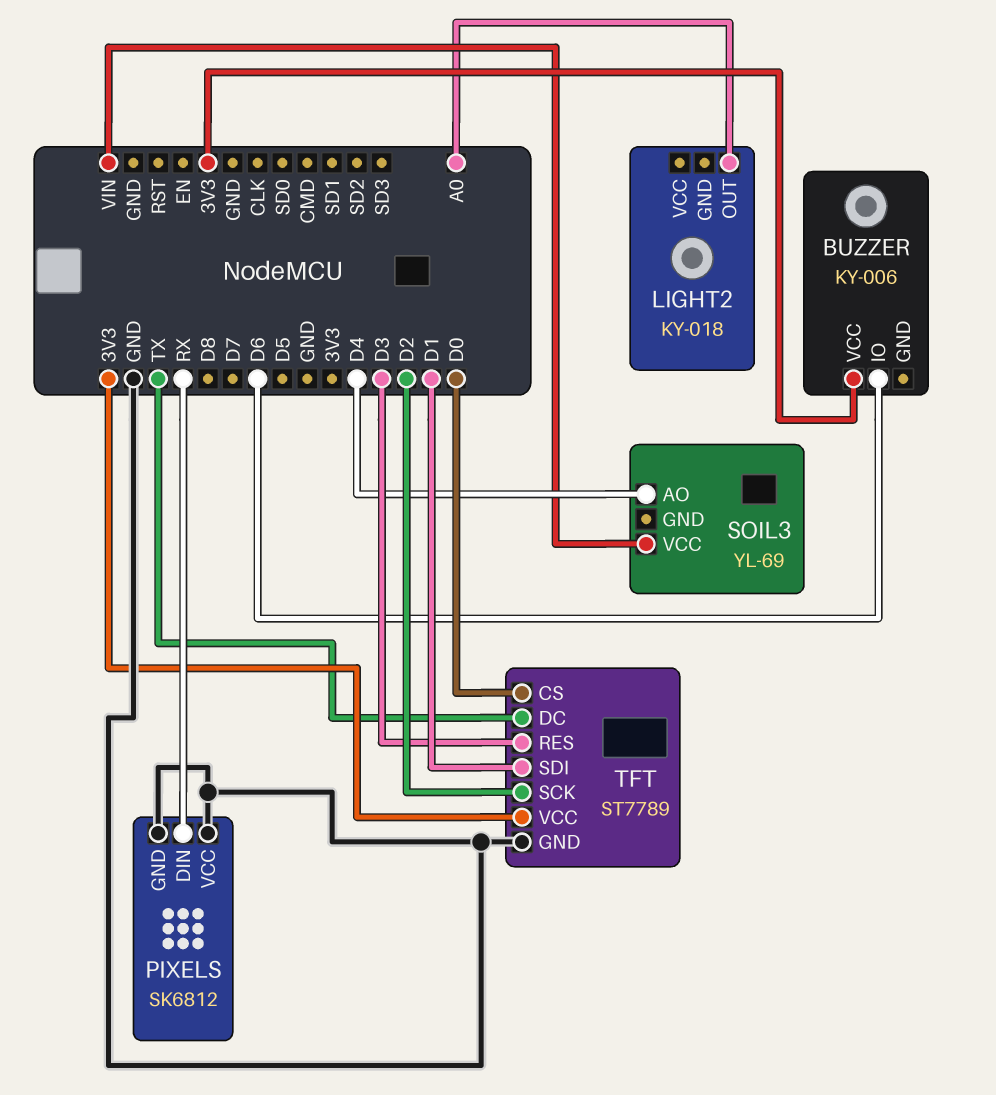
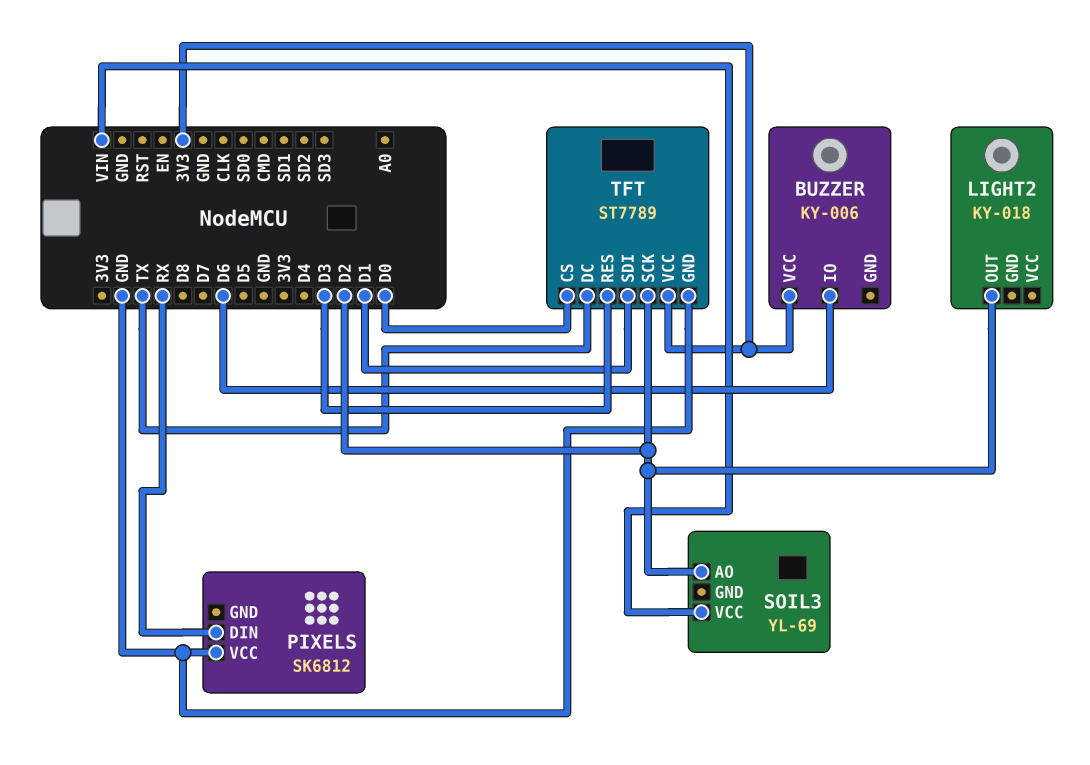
LIGHT2 pin OUT: A0 -> D2
PIXELS pin GND: GND -> none
SOIL3 pin AO: D4 -> D2

